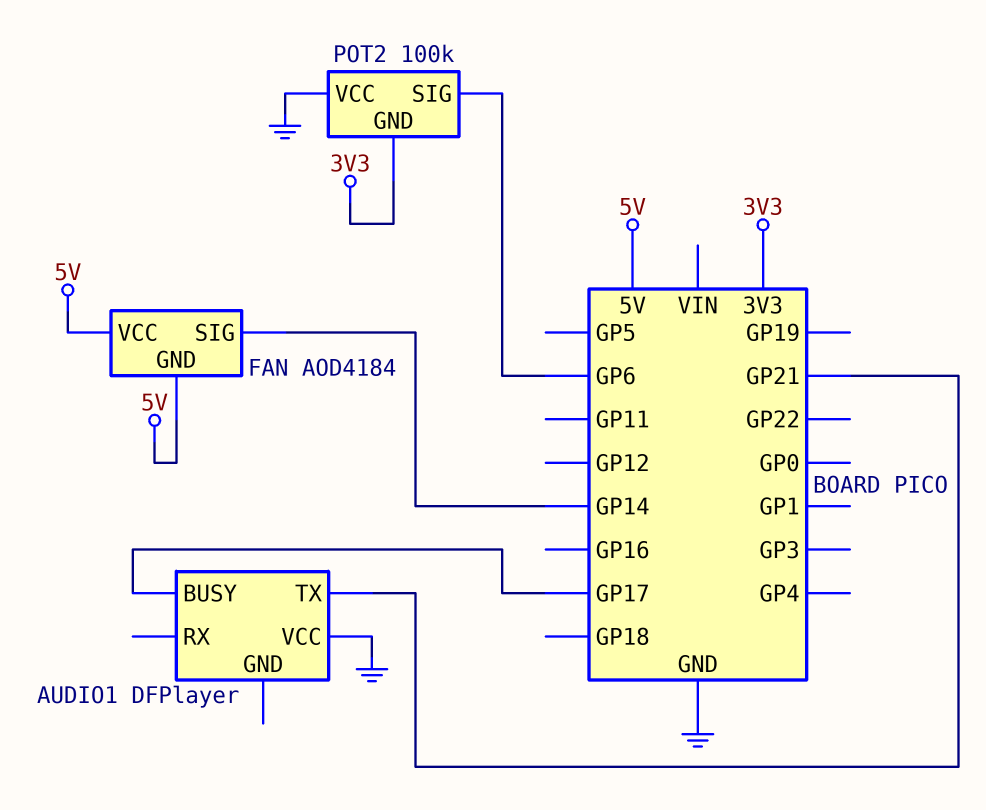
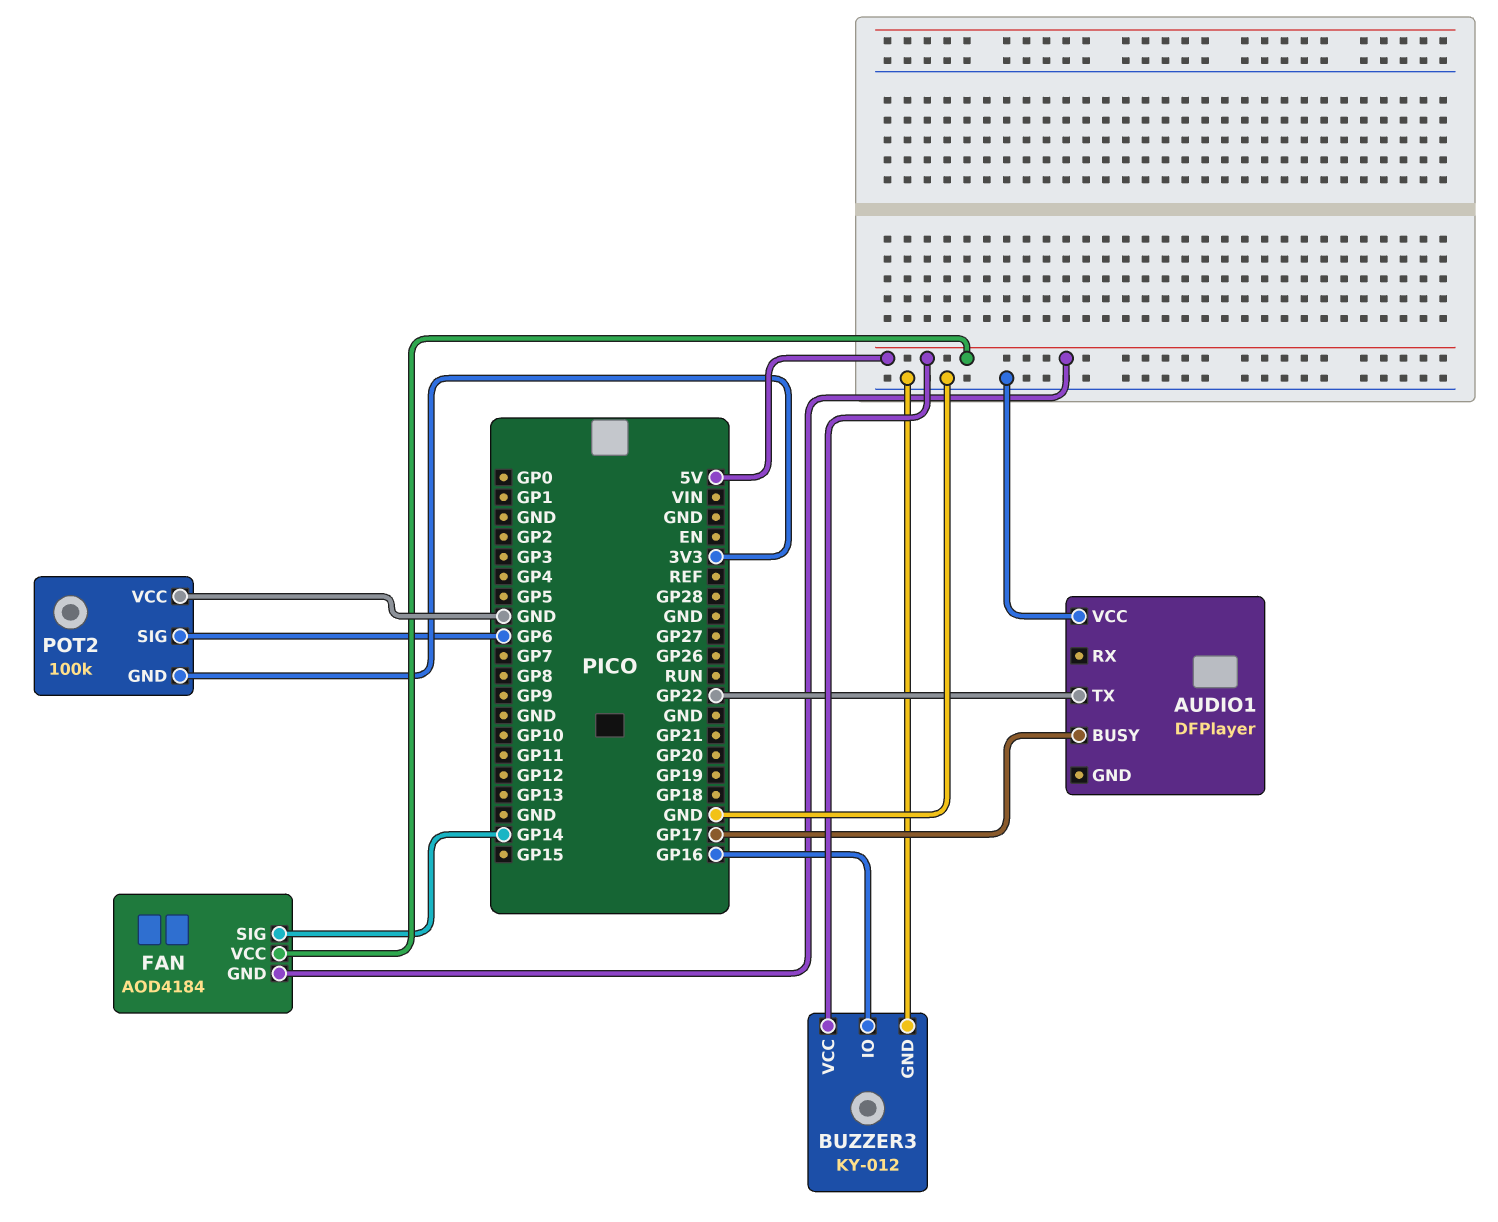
AUDIO1 pin TX: GP21 -> GP22
BUZZER3: none -> KY-012
BUZZER3 pin GND: none -> GND
BUZZER3 pin IO: none -> GP16
BUZZER3 pin VCC: none -> 5V

